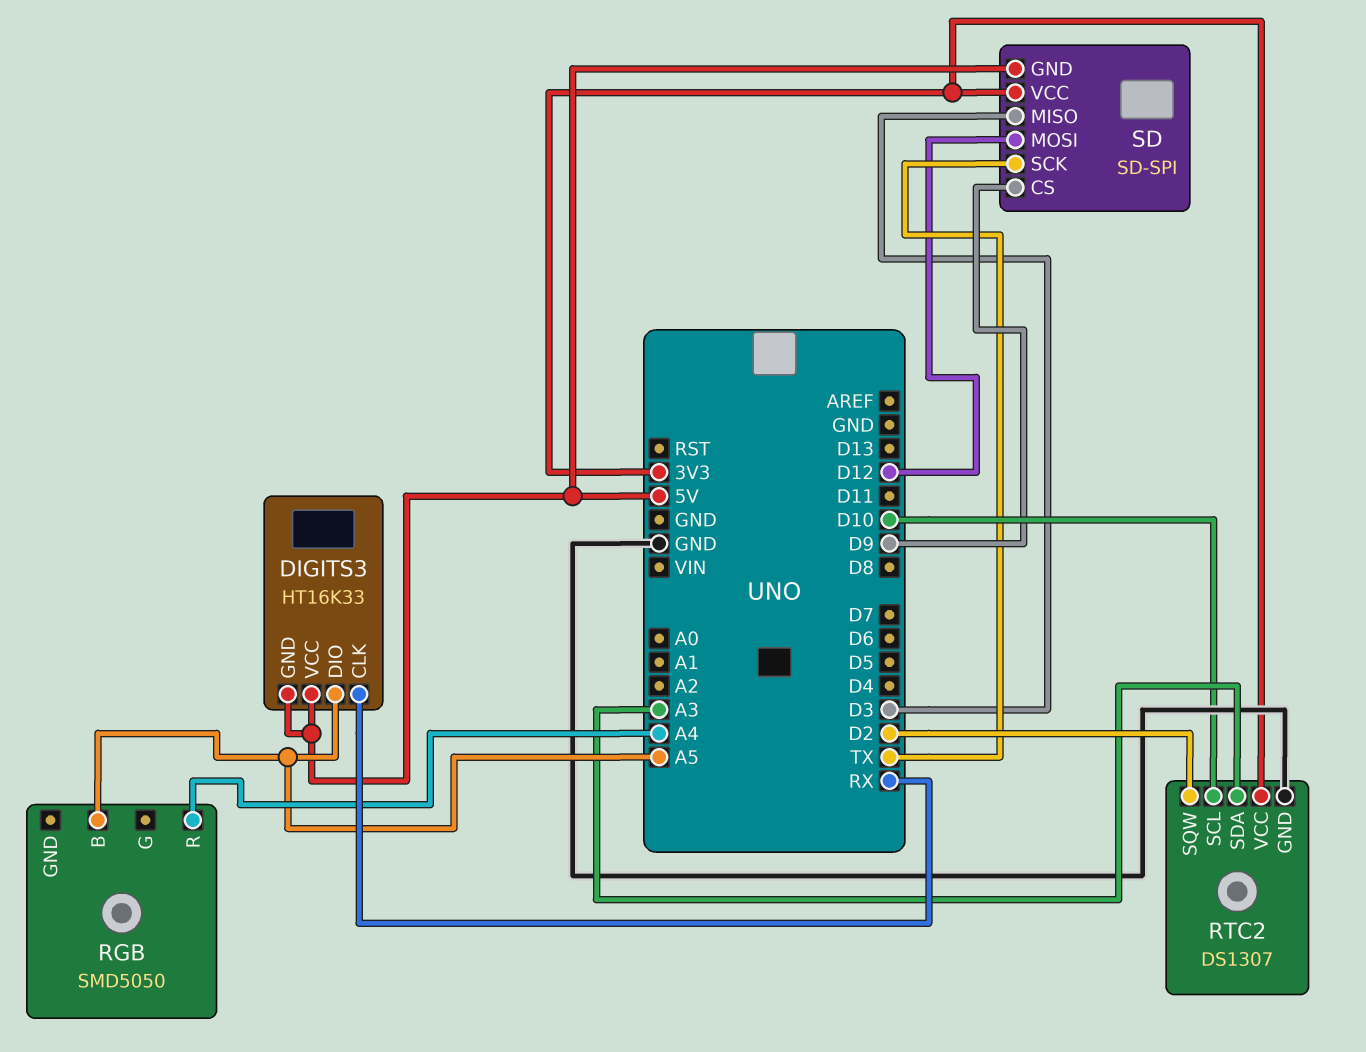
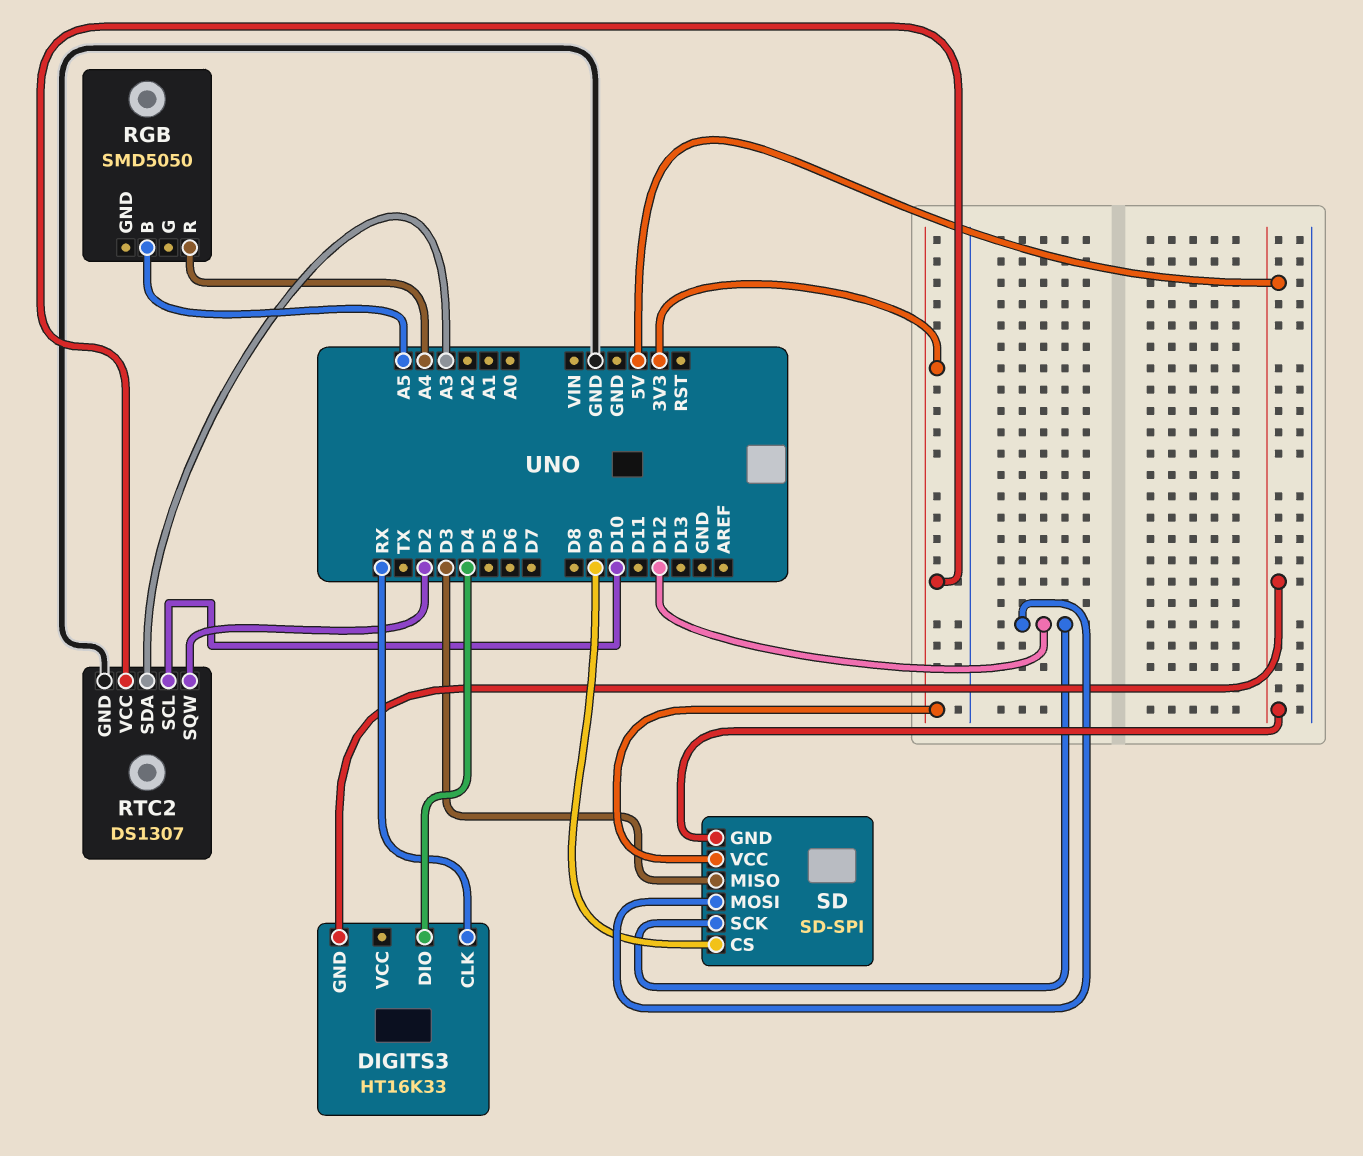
DIGITS3 pin DIO: A5 -> D4
DIGITS3 pin VCC: 5V -> none
SD pin SCK: TX -> D12

